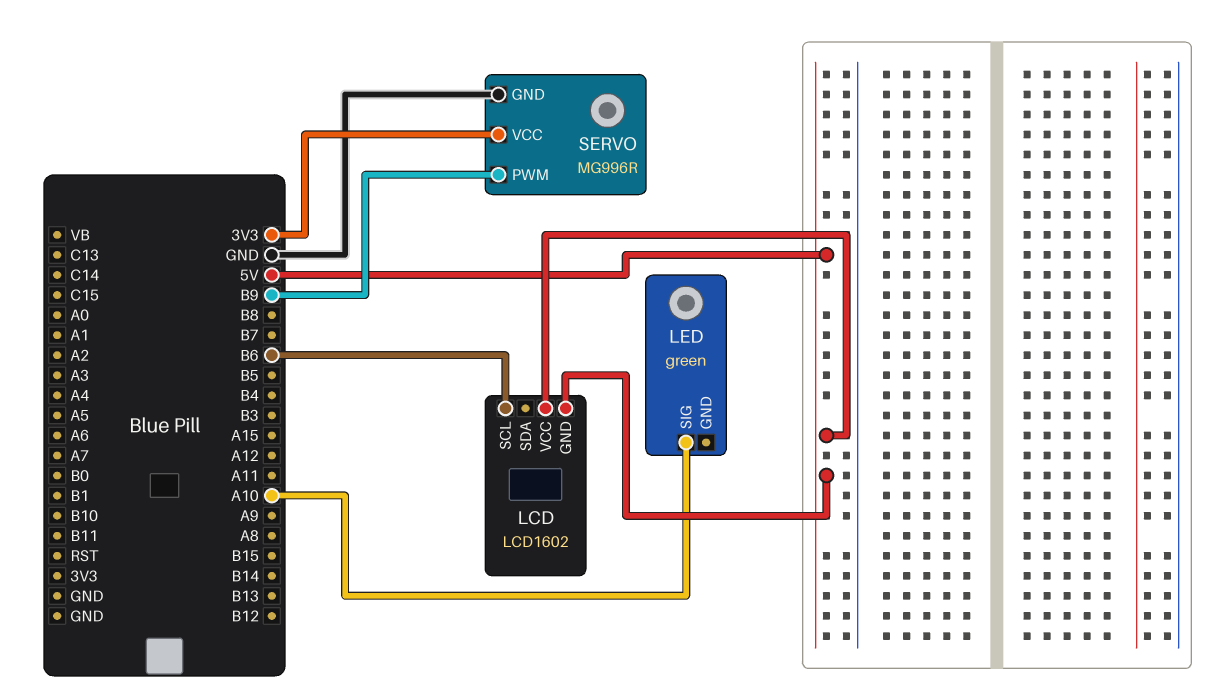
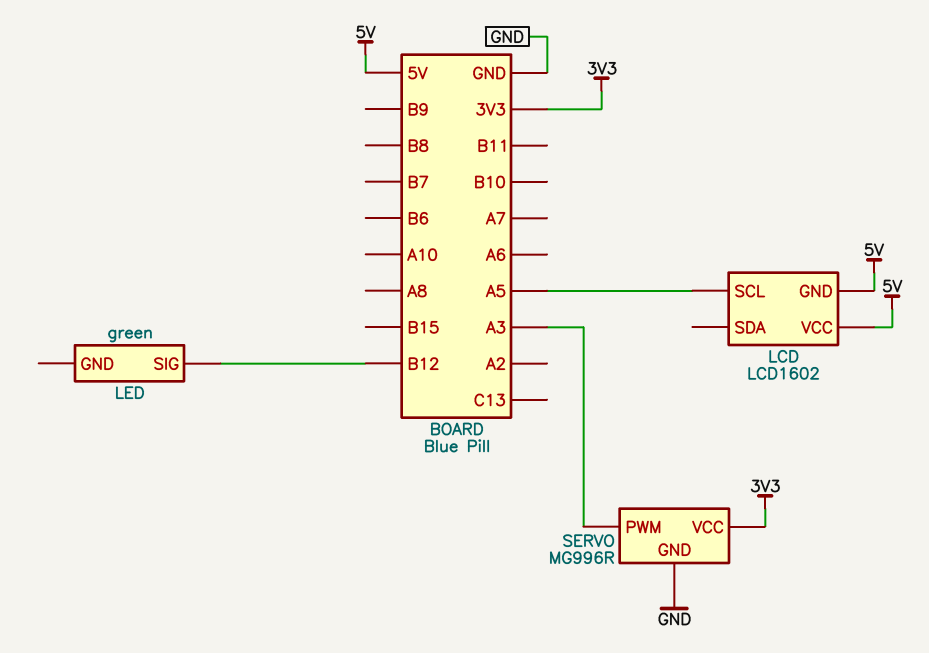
LCD pin SCL: B6 -> A5
LED pin SIG: A10 -> B12
SERVO pin PWM: B9 -> A3

